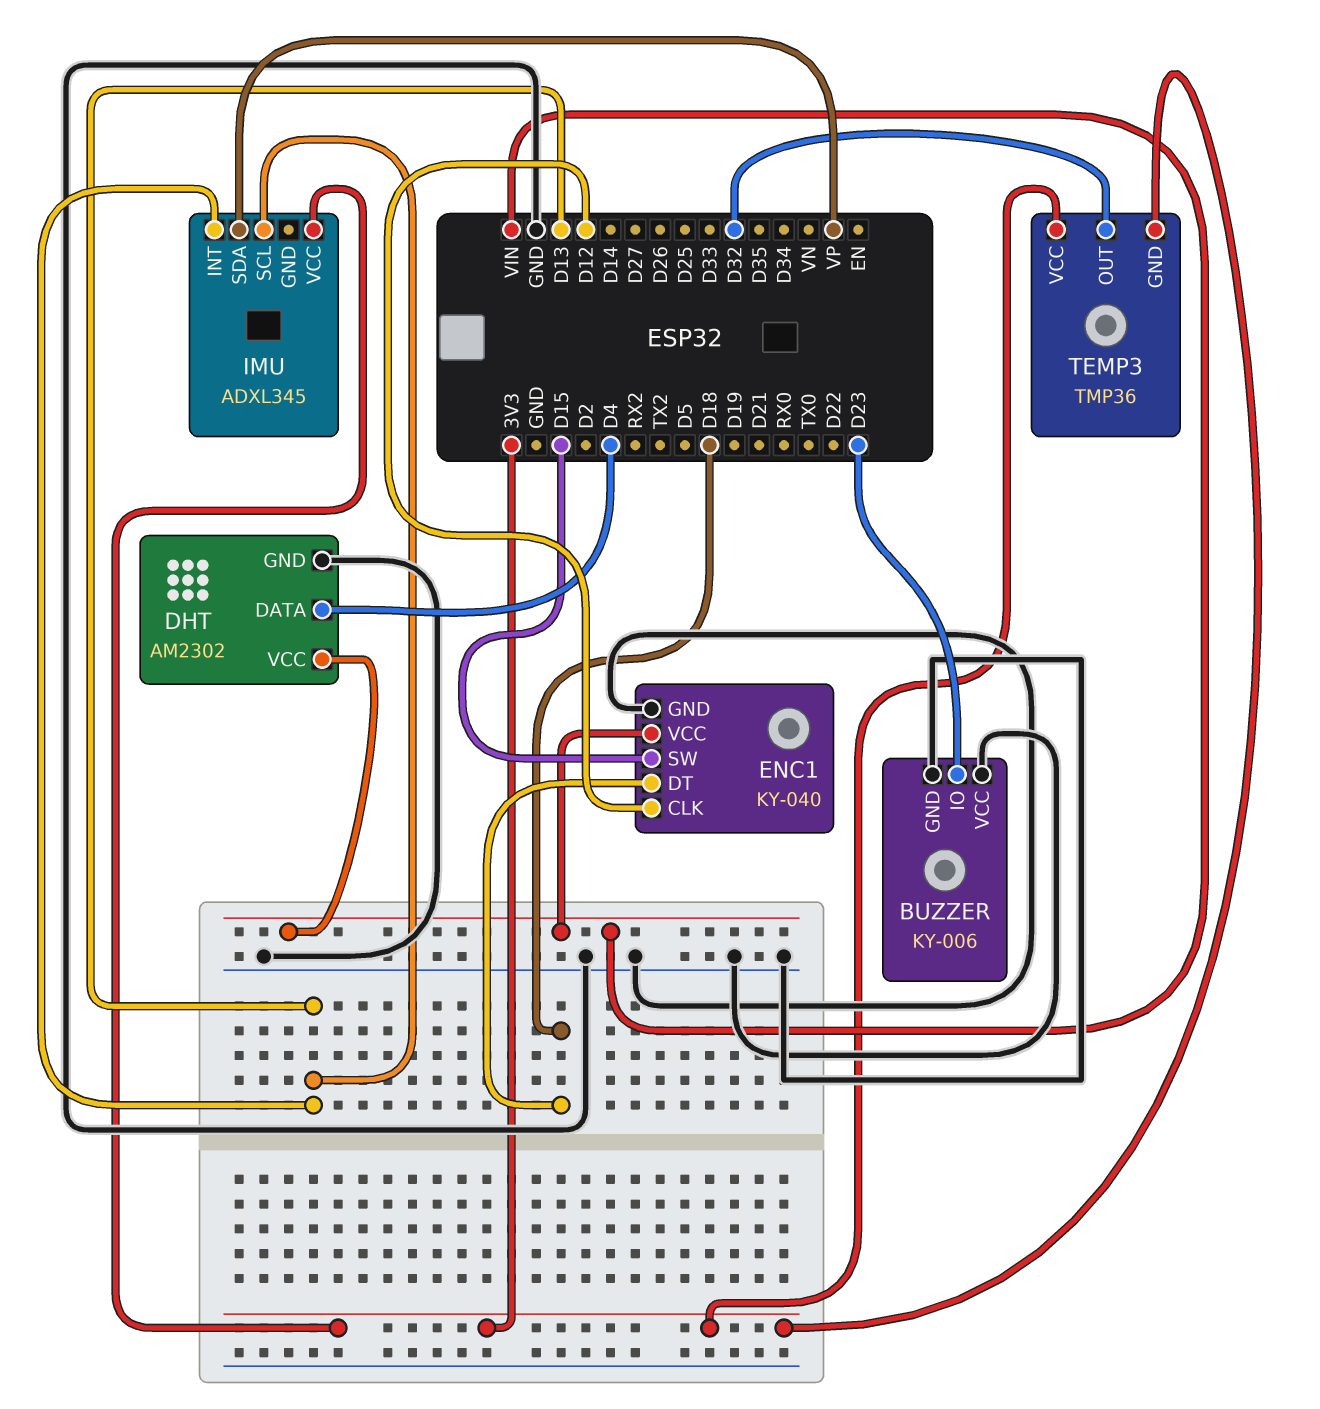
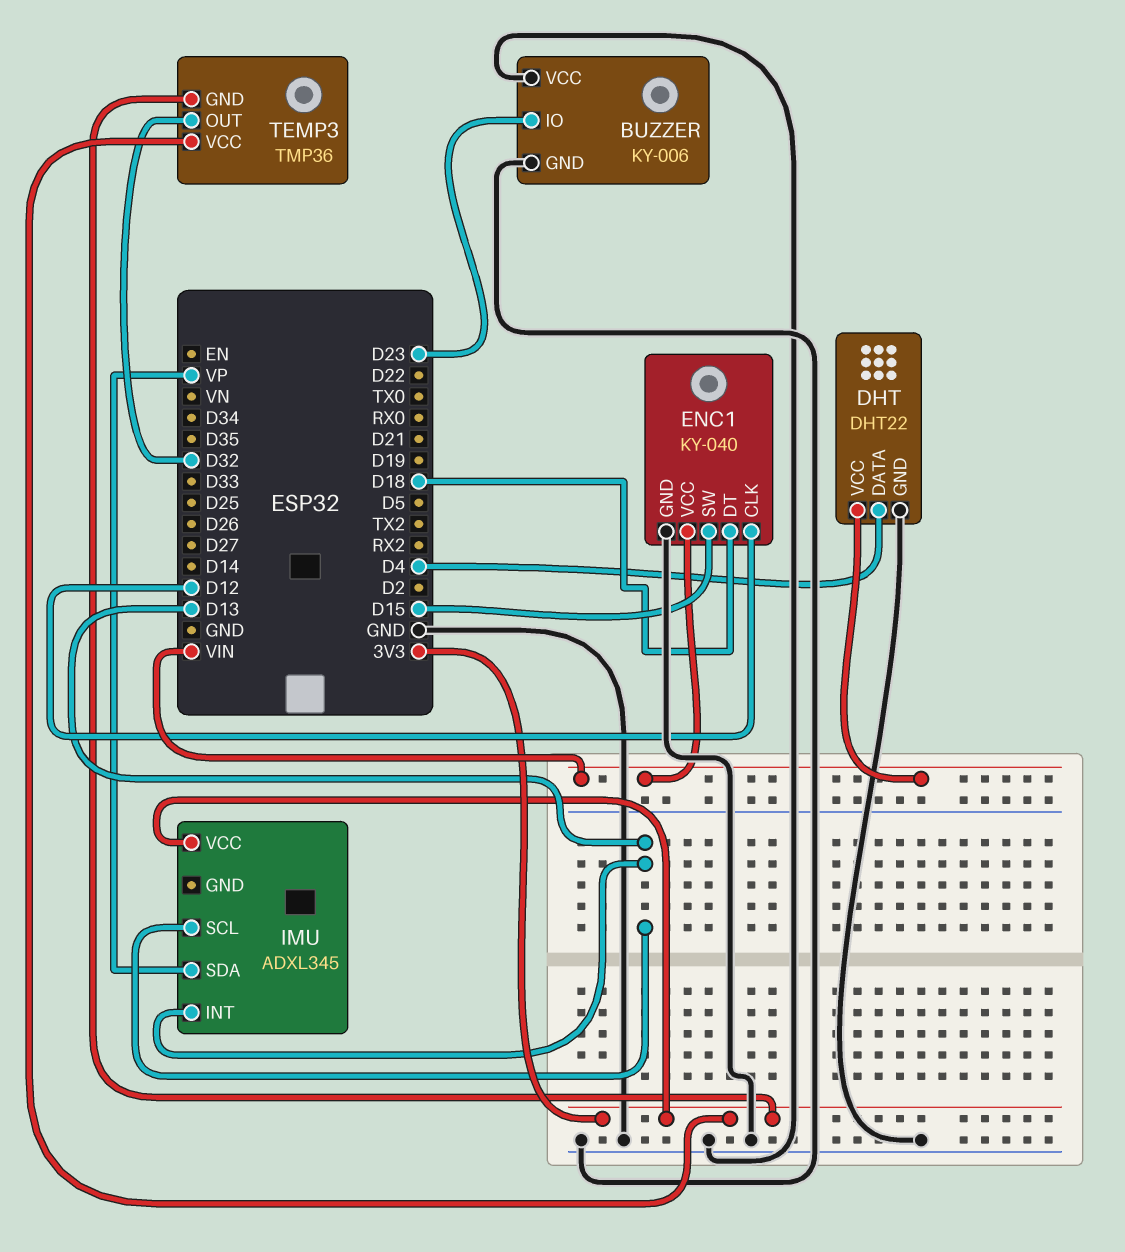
DHT: AM2302 -> DHT22

